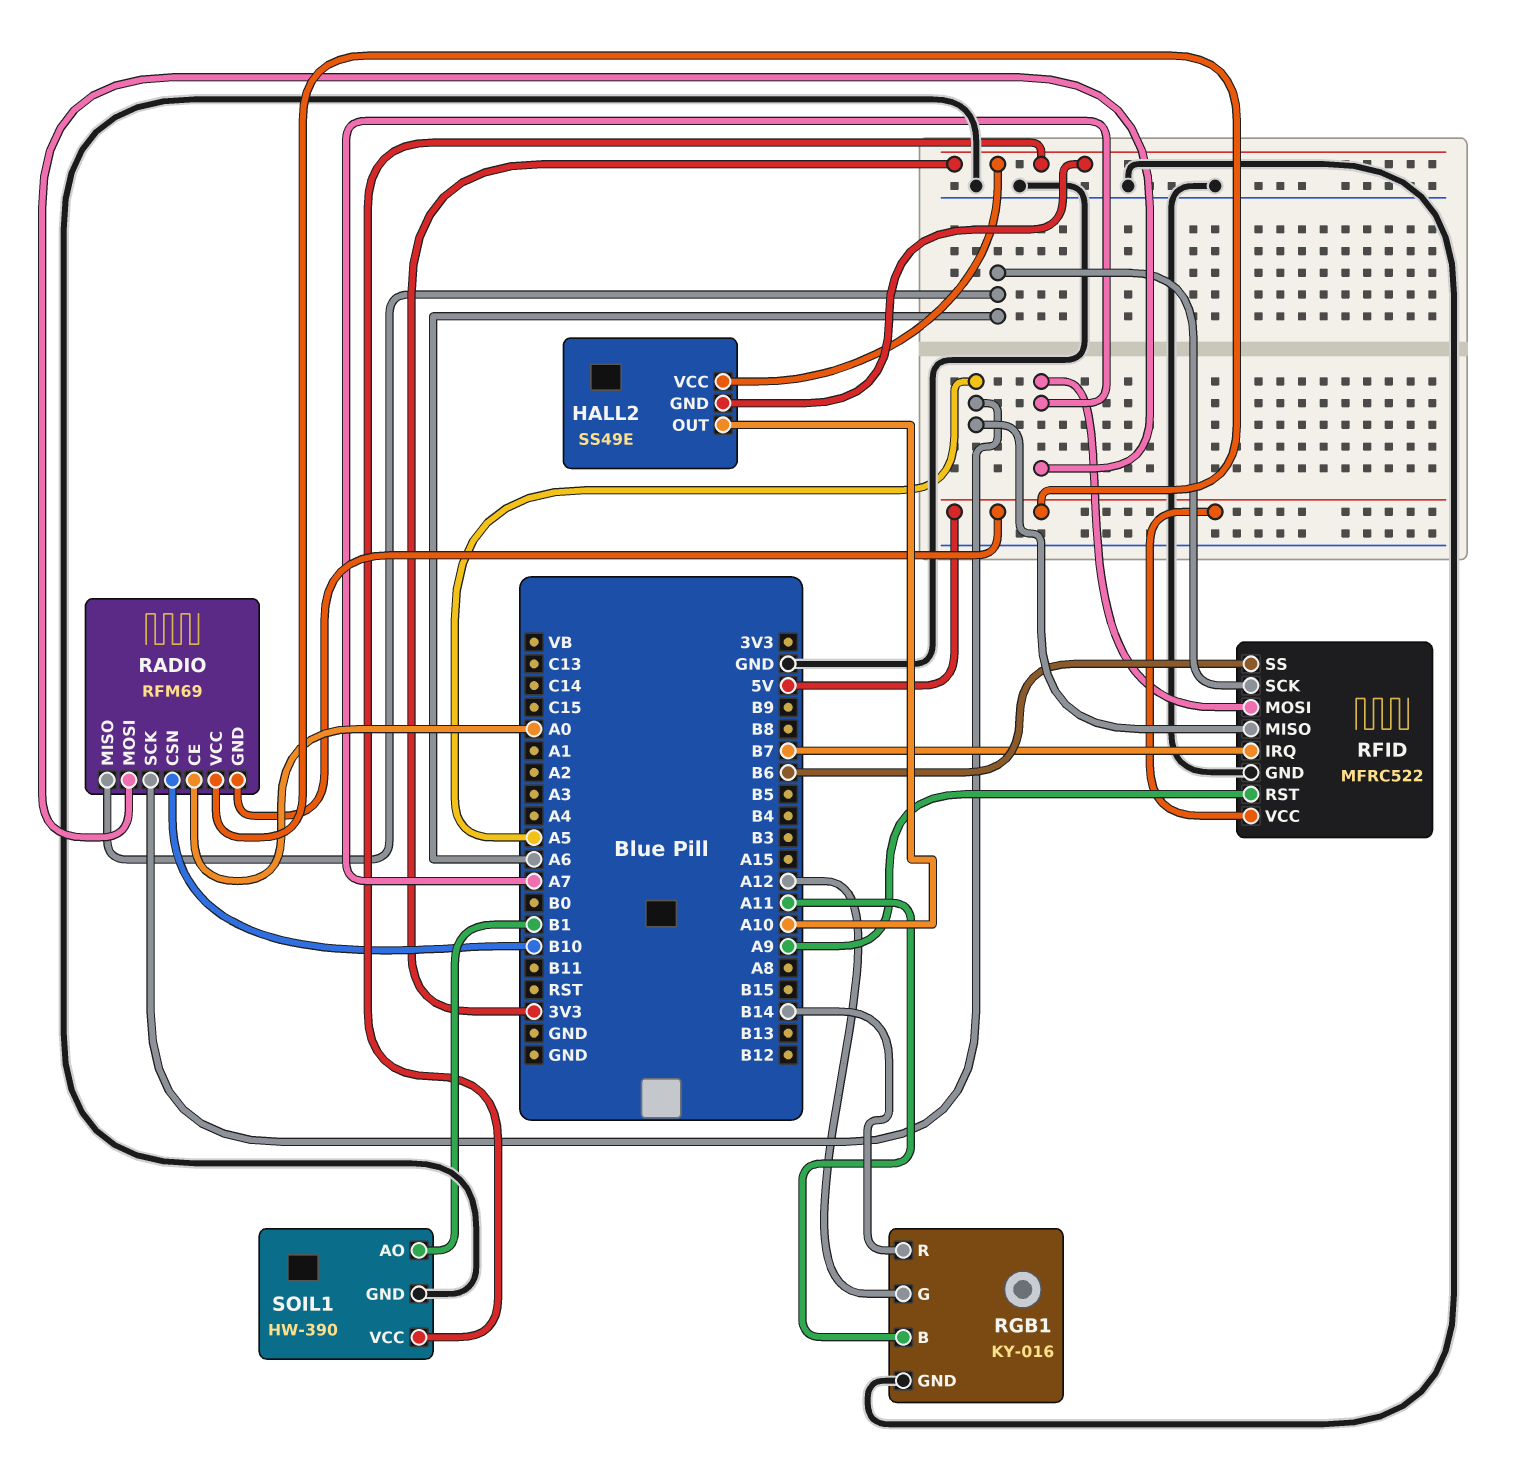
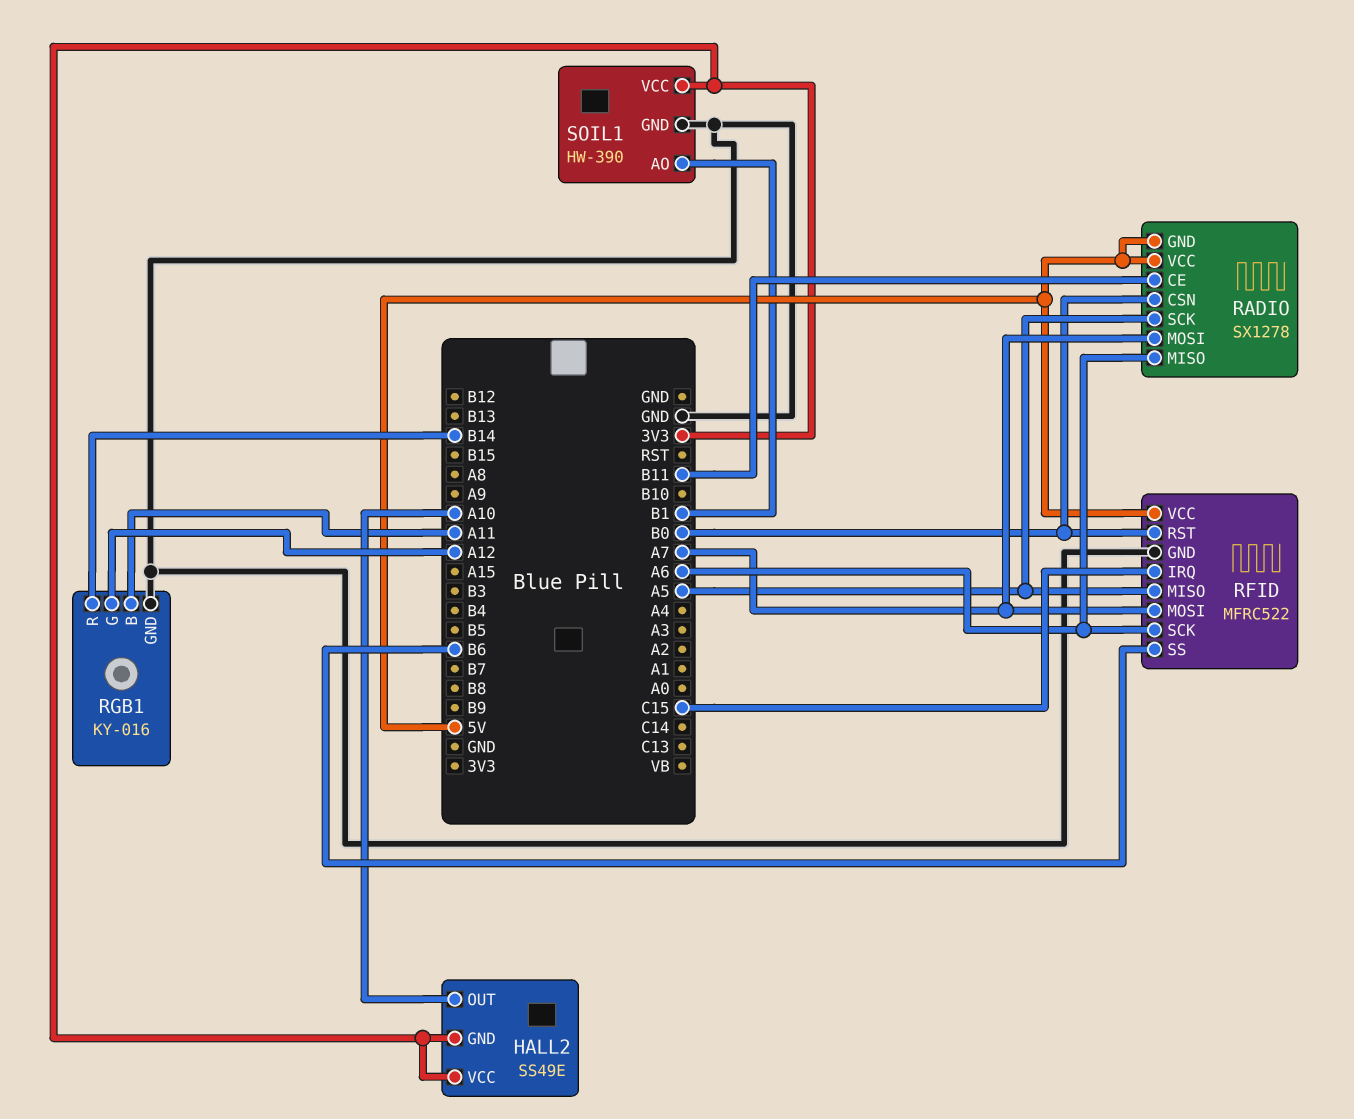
RADIO: RFM69 -> SX1278
RADIO pin CE: A0 -> B11
RADIO pin CSN: B10 -> B0
RFID pin IRQ: B7 -> C15
RFID pin RST: A9 -> B0

